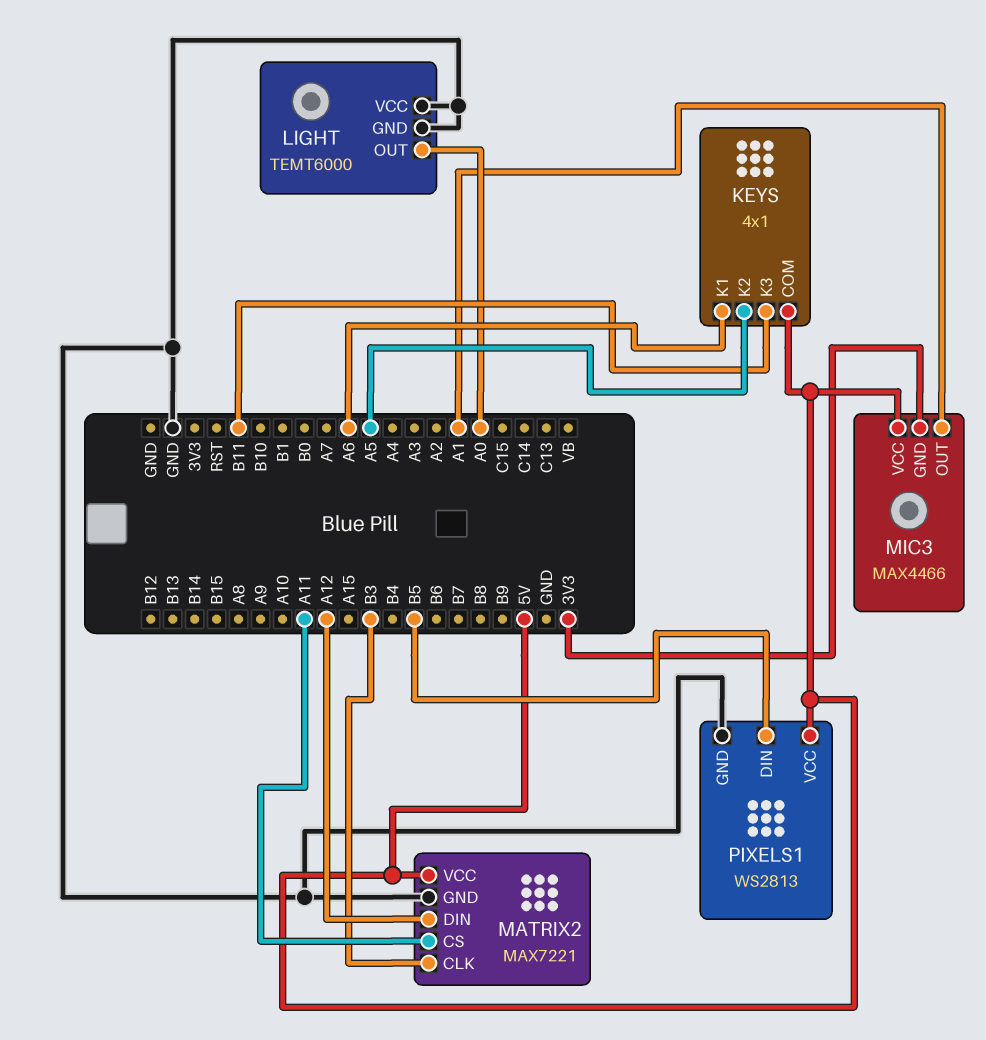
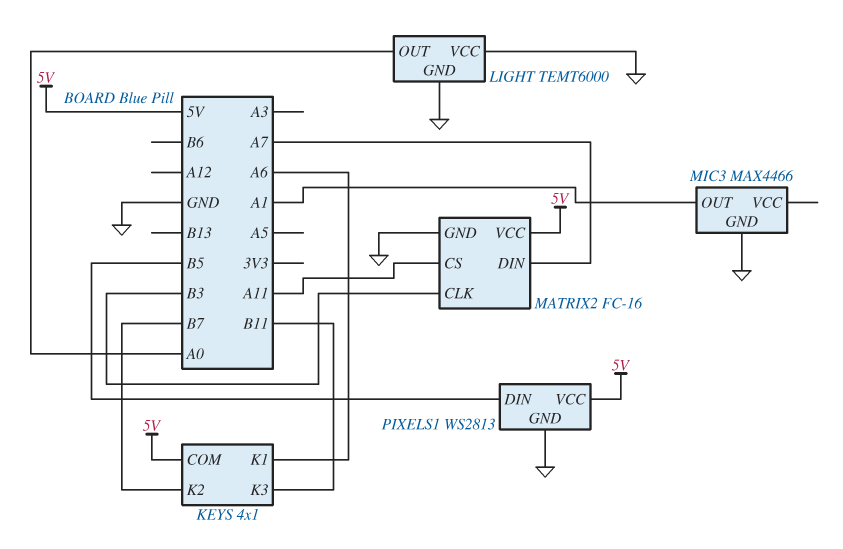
KEYS pin K2: A5 -> B7
MATRIX2: MAX7221 -> FC-16
MATRIX2 pin DIN: A12 -> A7
MIC3 pin GND: 3V3 -> GND
MIC3 pin VCC: 5V -> none

